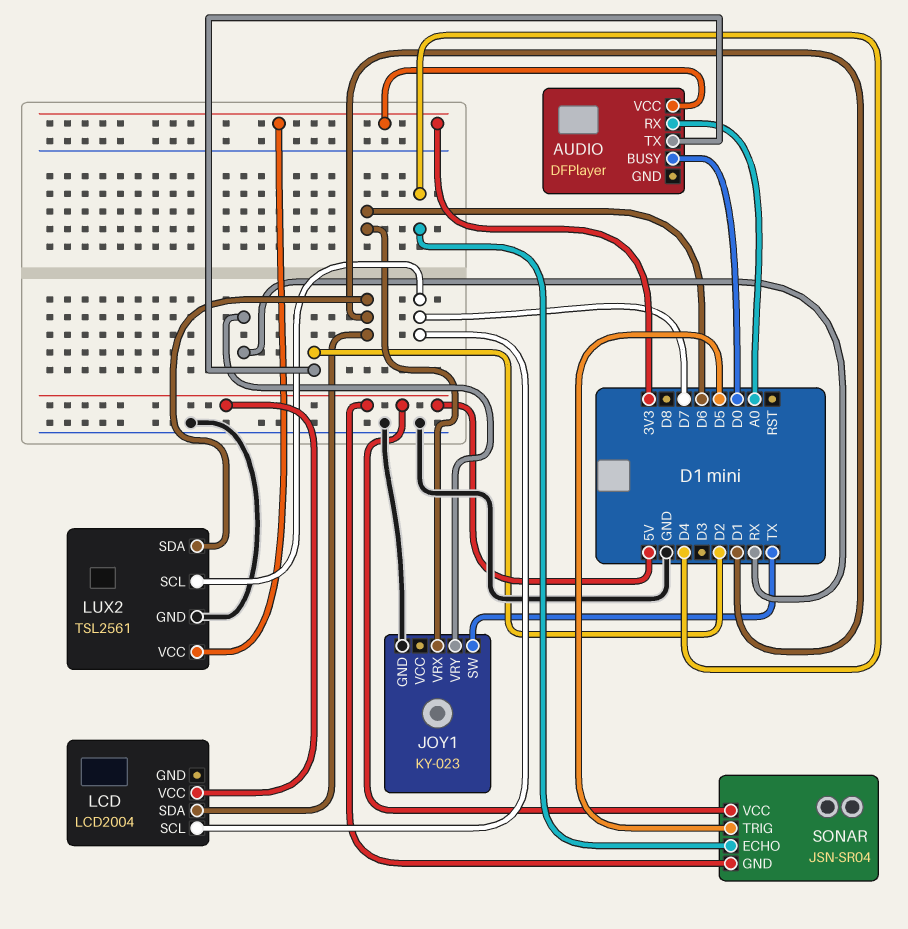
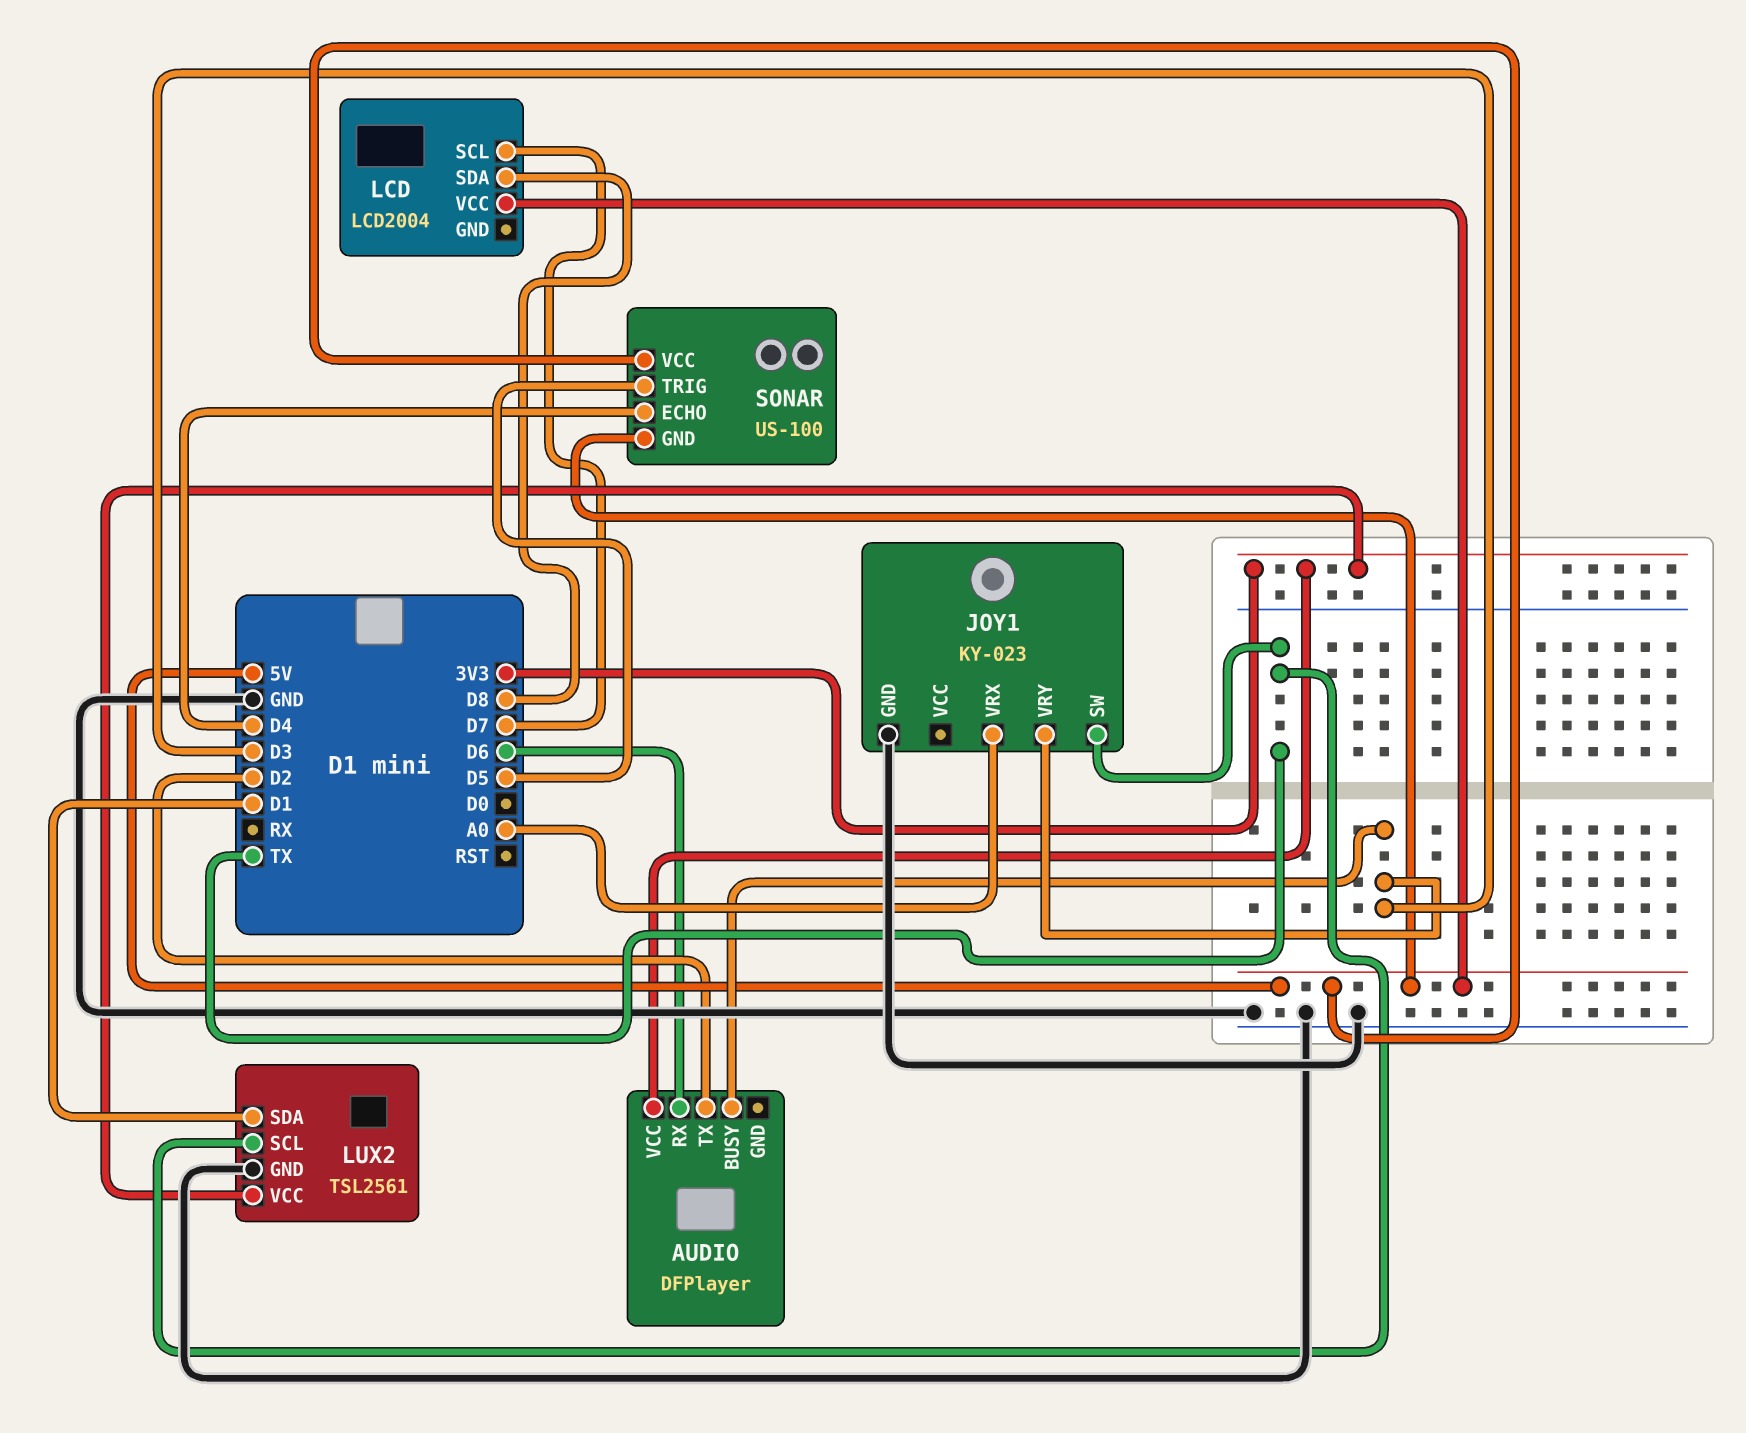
AUDIO pin BUSY: D0 -> D3
AUDIO pin RX: A0 -> D6
JOY1 pin VRX: D6 -> A0
JOY1 pin VRY: RX -> D3
LCD pin SDA: D1 -> D8
LUX2 pin SCL: D7 -> TX
SONAR: JSN-SR04 -> US-100

